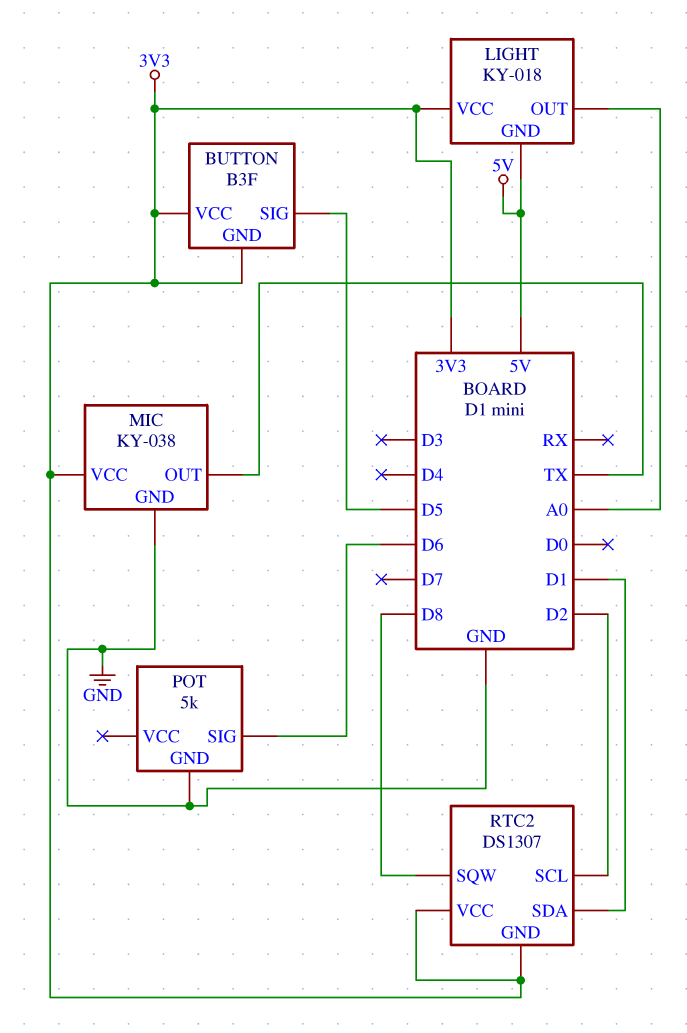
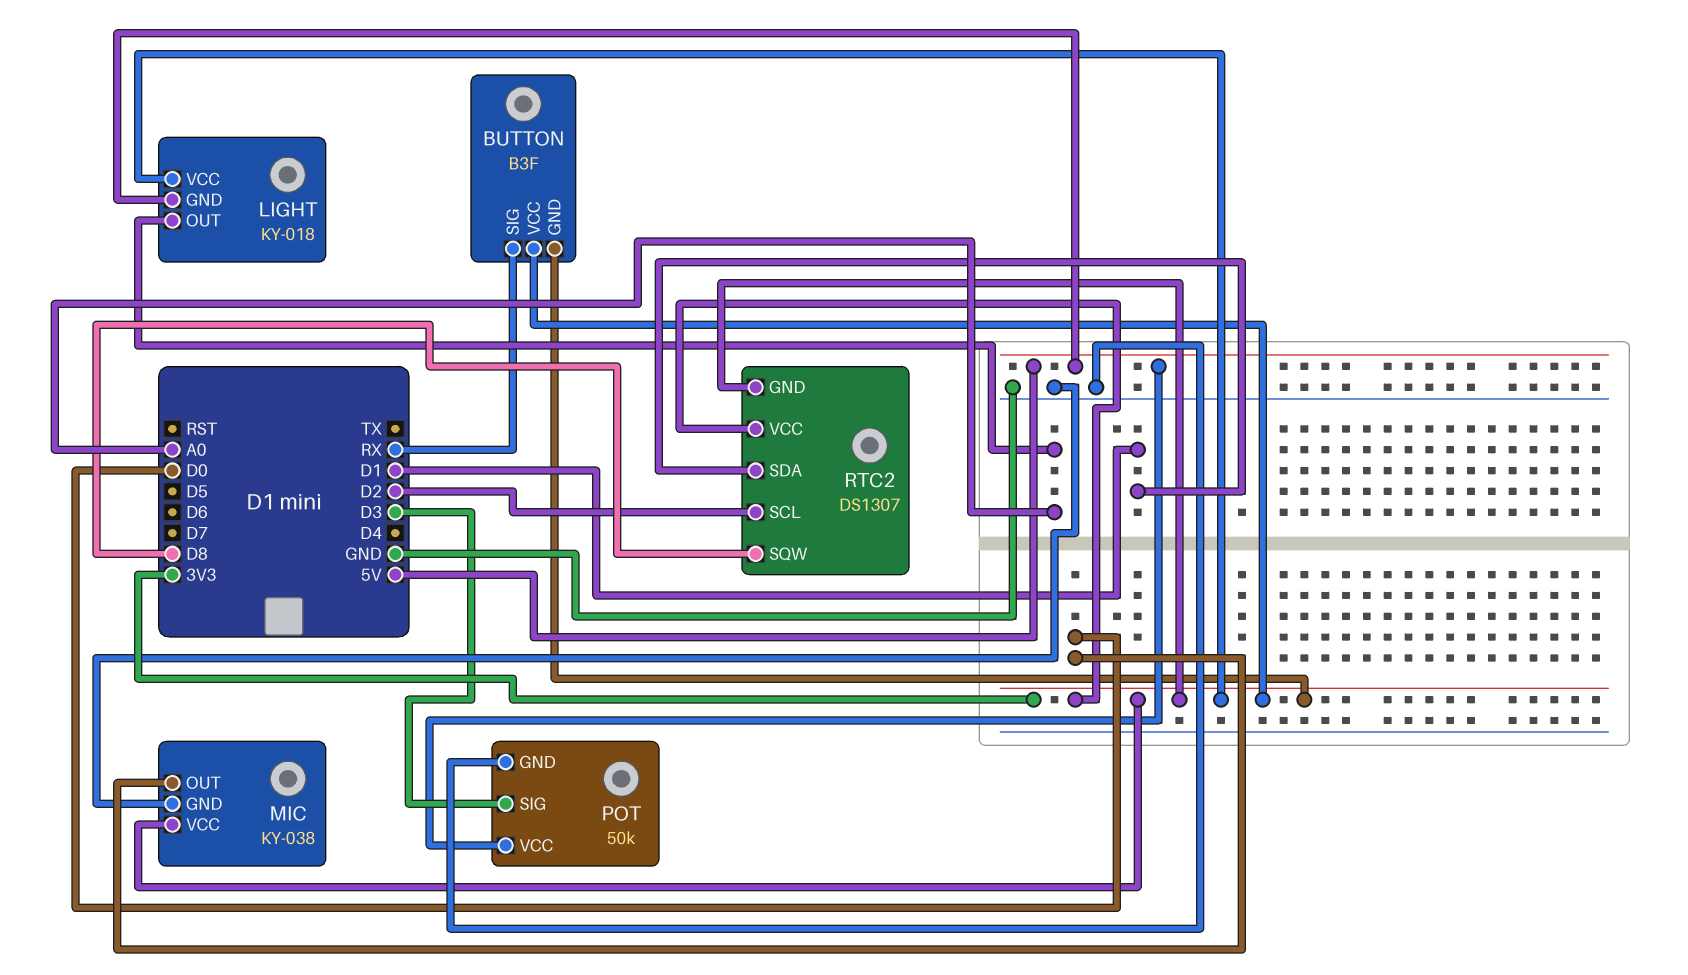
BUTTON pin SIG: D5 -> RX
MIC pin OUT: TX -> D0
POT: 5k -> 50k
POT pin SIG: D6 -> D3
POT pin VCC: none -> 5V

